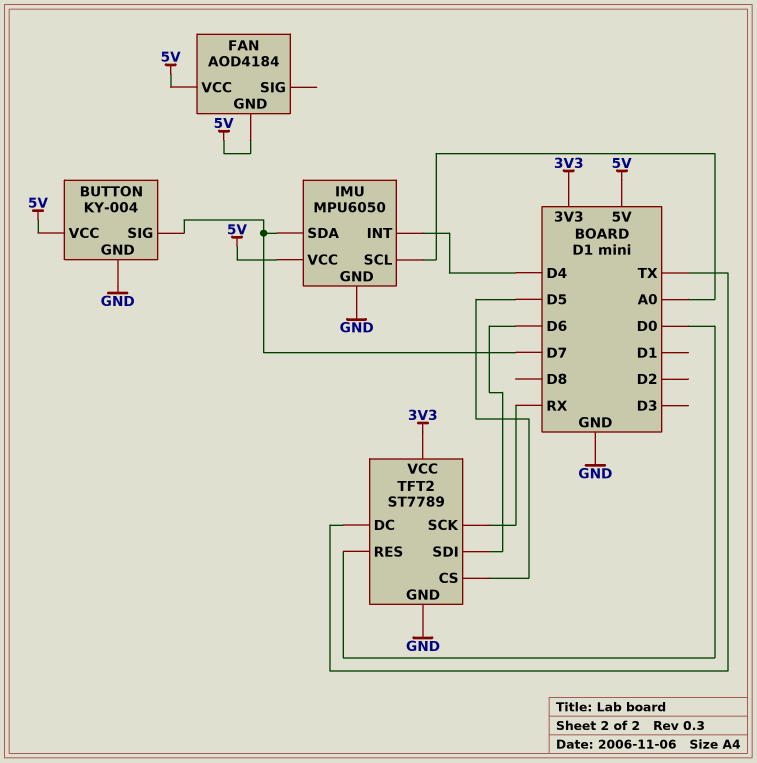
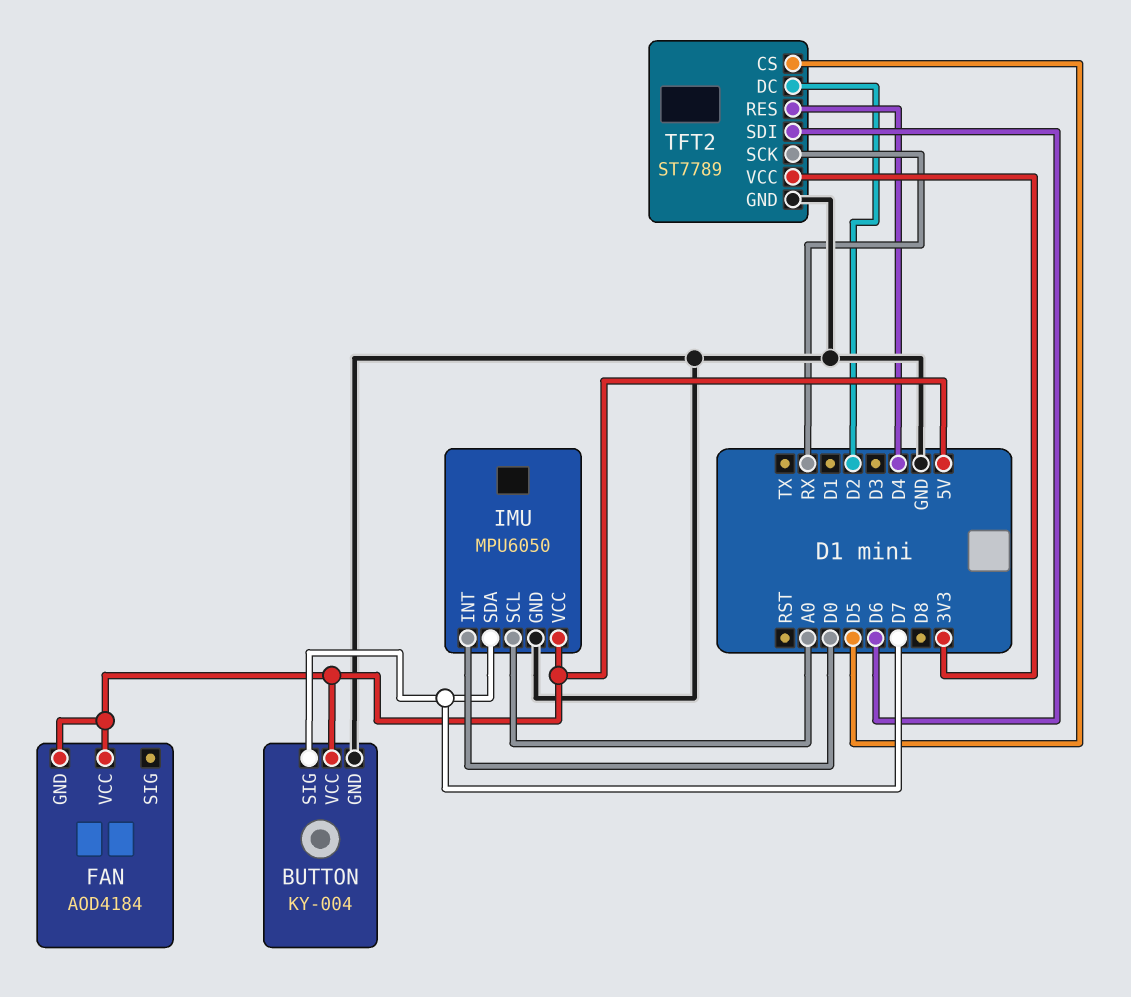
IMU pin INT: D4 -> D0
TFT2 pin DC: TX -> D2
TFT2 pin RES: D0 -> D4

